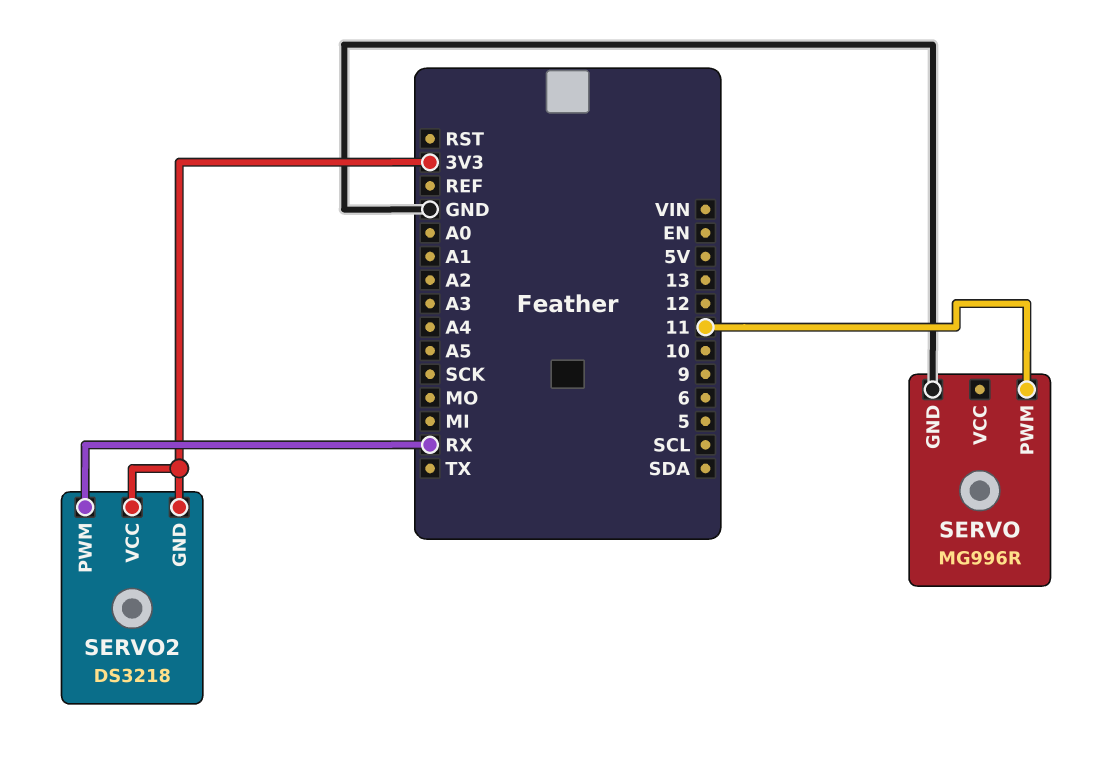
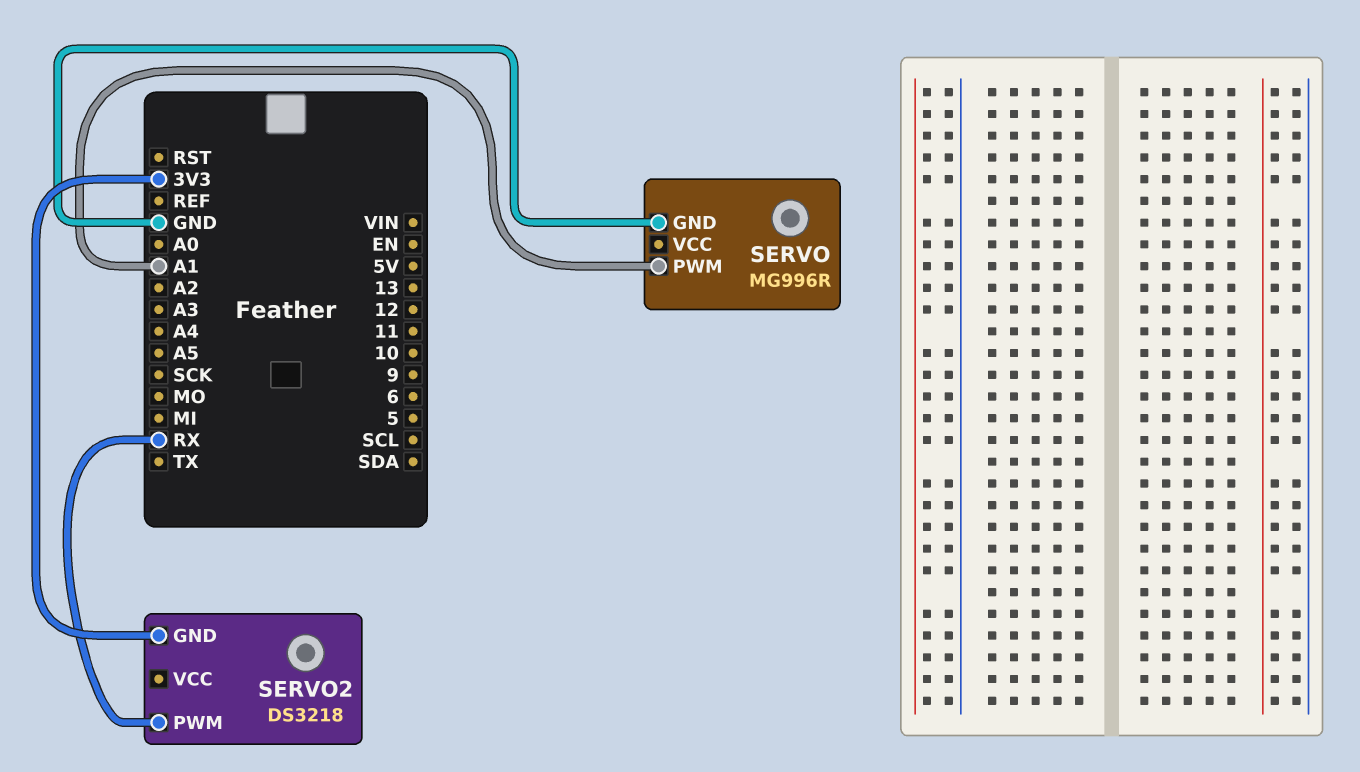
SERVO pin PWM: 11 -> A1
SERVO2 pin VCC: 3V3 -> none

